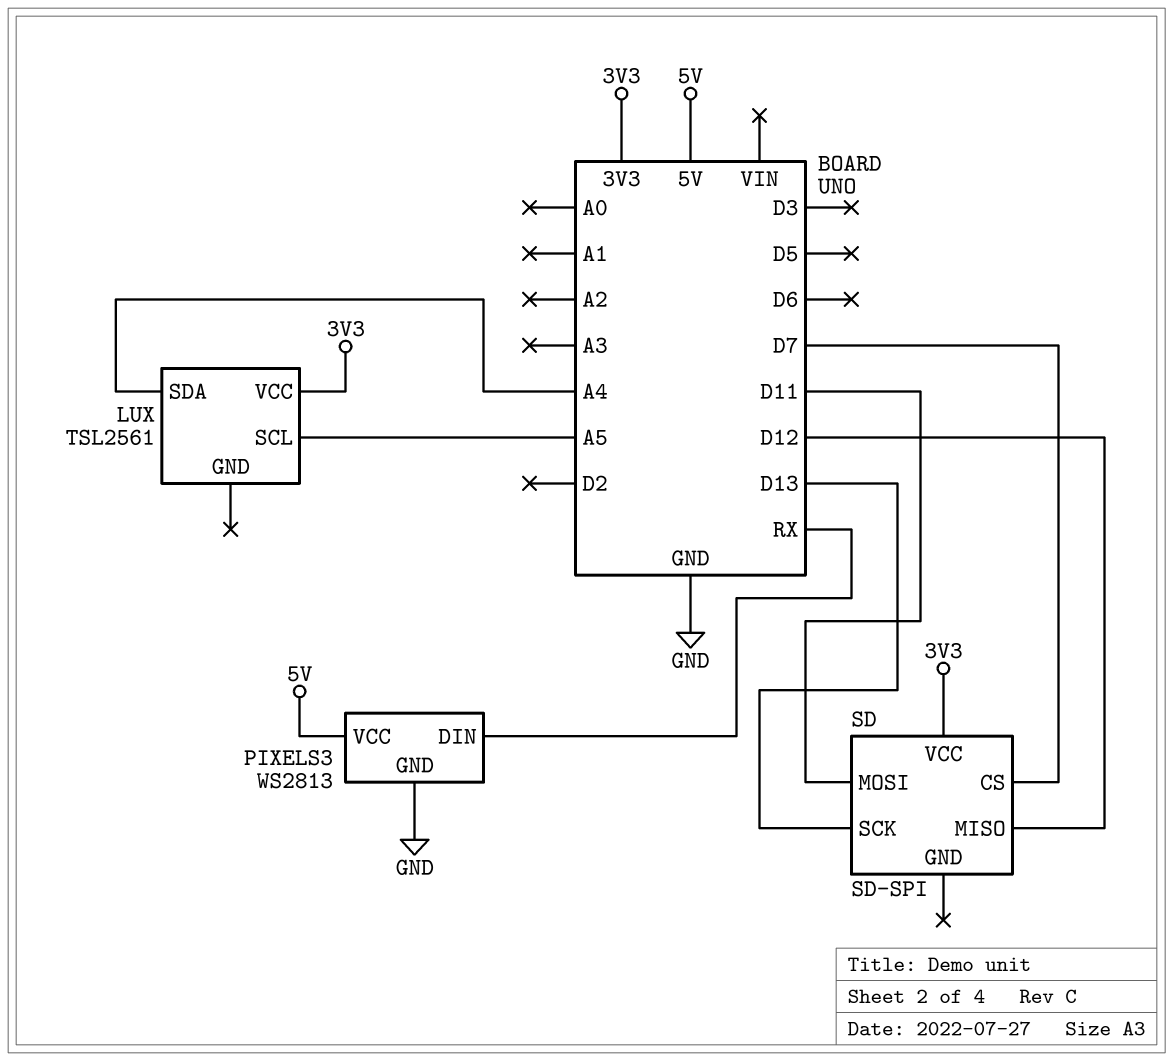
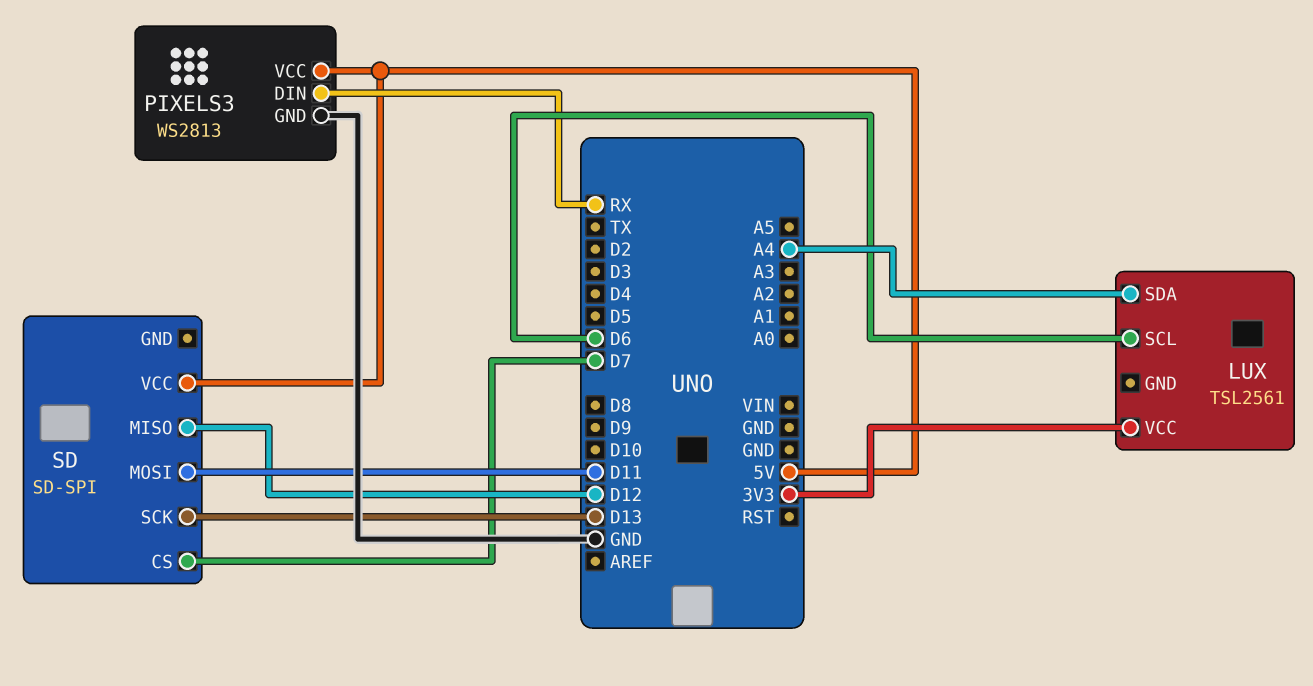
LUX pin SCL: A5 -> D6
SD pin VCC: 3V3 -> 5V

